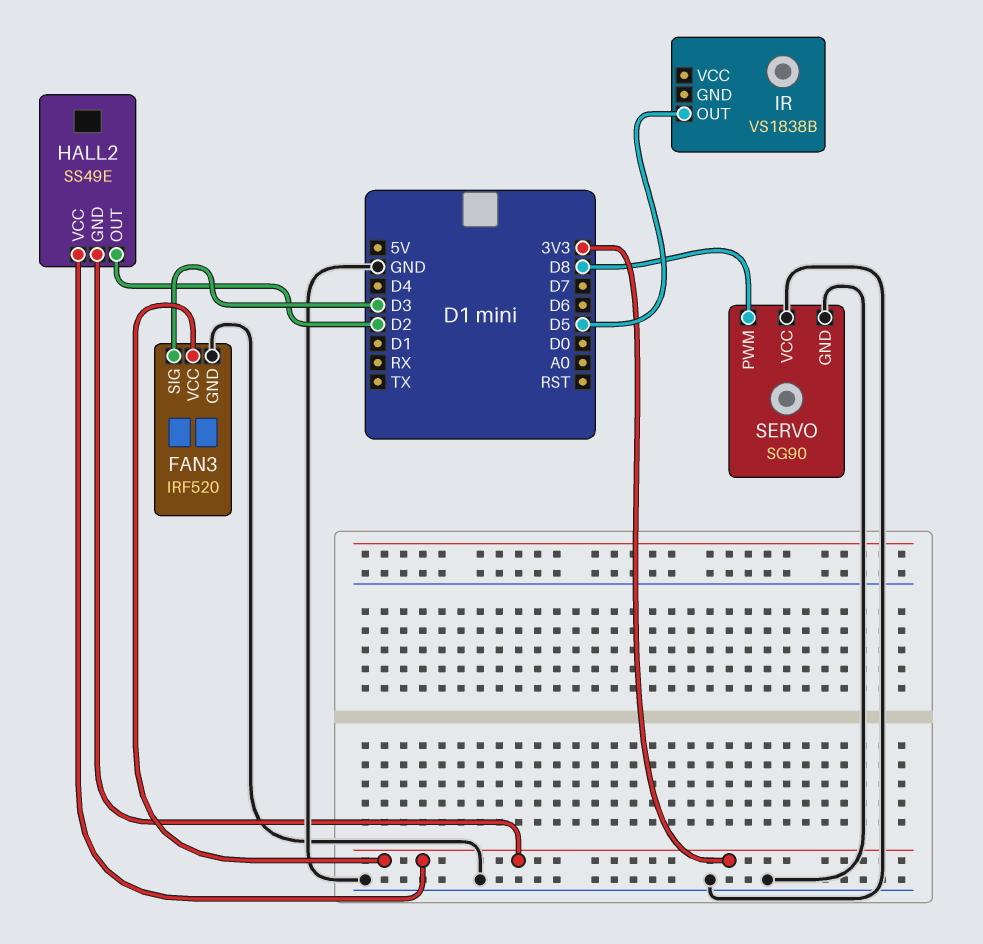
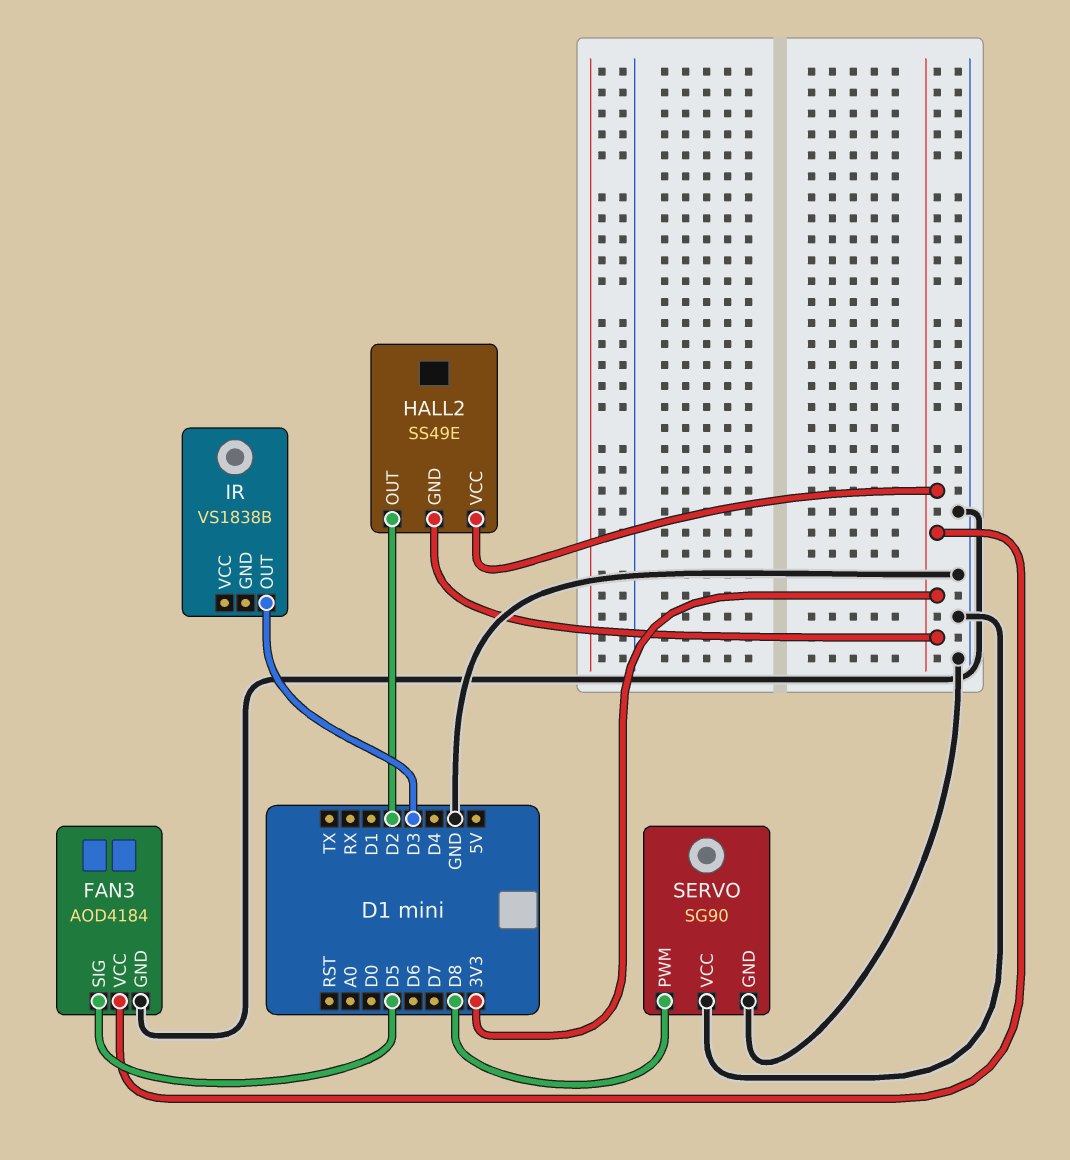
FAN3: IRF520 -> AOD4184
FAN3 pin SIG: D3 -> D5
IR pin OUT: D5 -> D3

